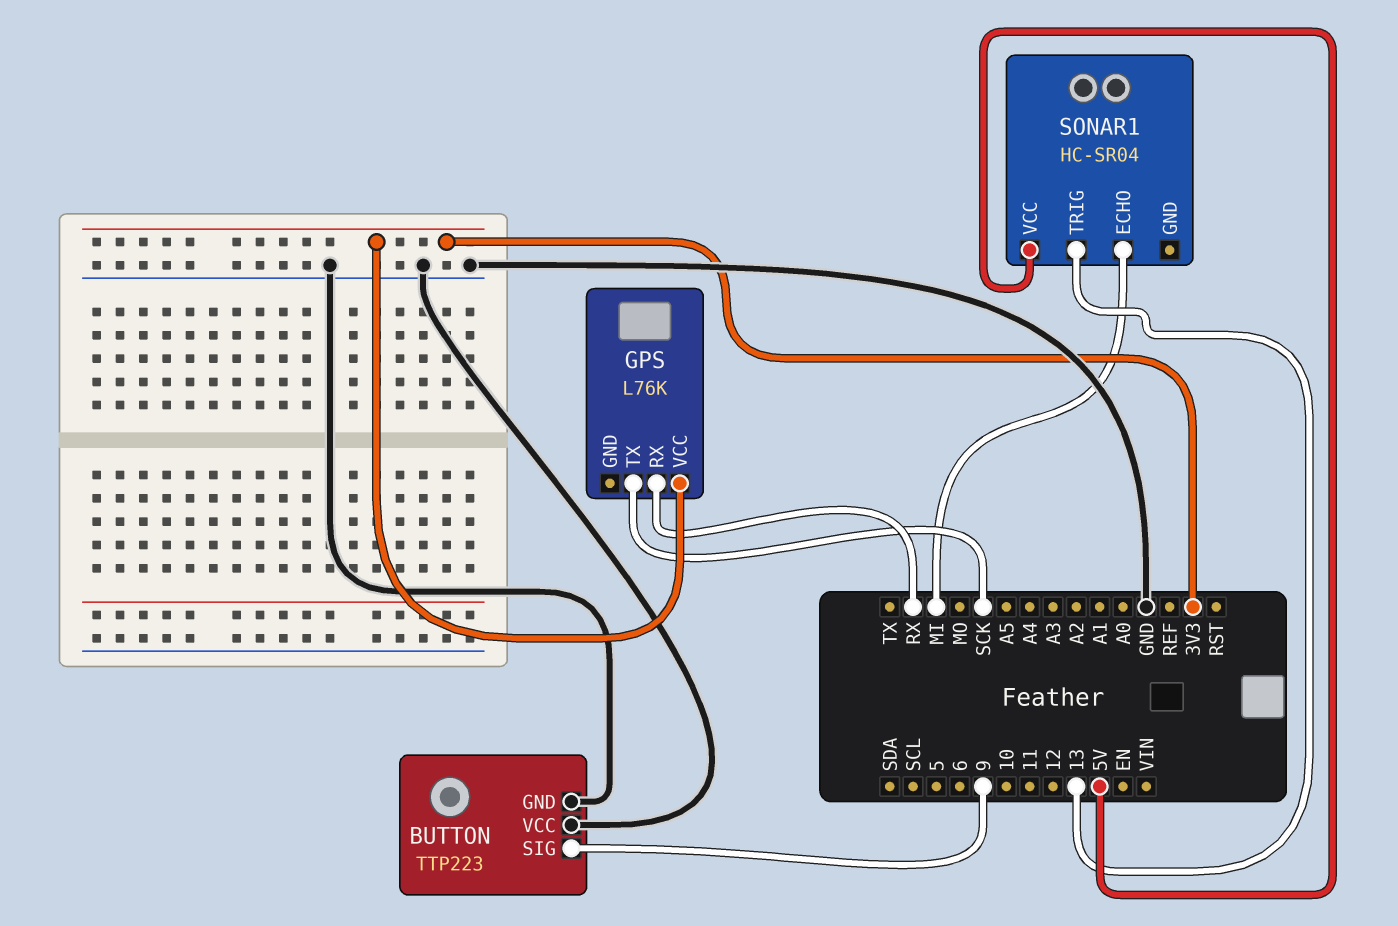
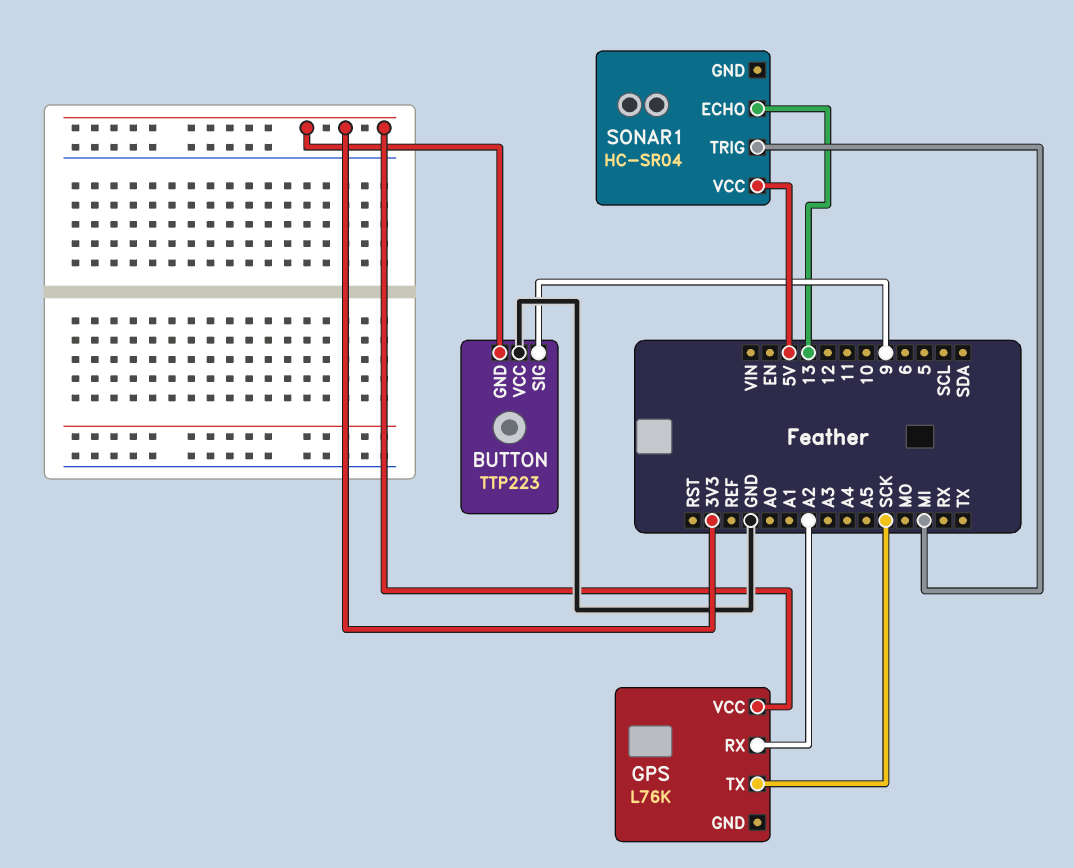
BUTTON pin GND: GND -> 3V3
GPS pin RX: RX -> A2
SONAR1 pin ECHO: MI -> 13
SONAR1 pin TRIG: 13 -> MI

